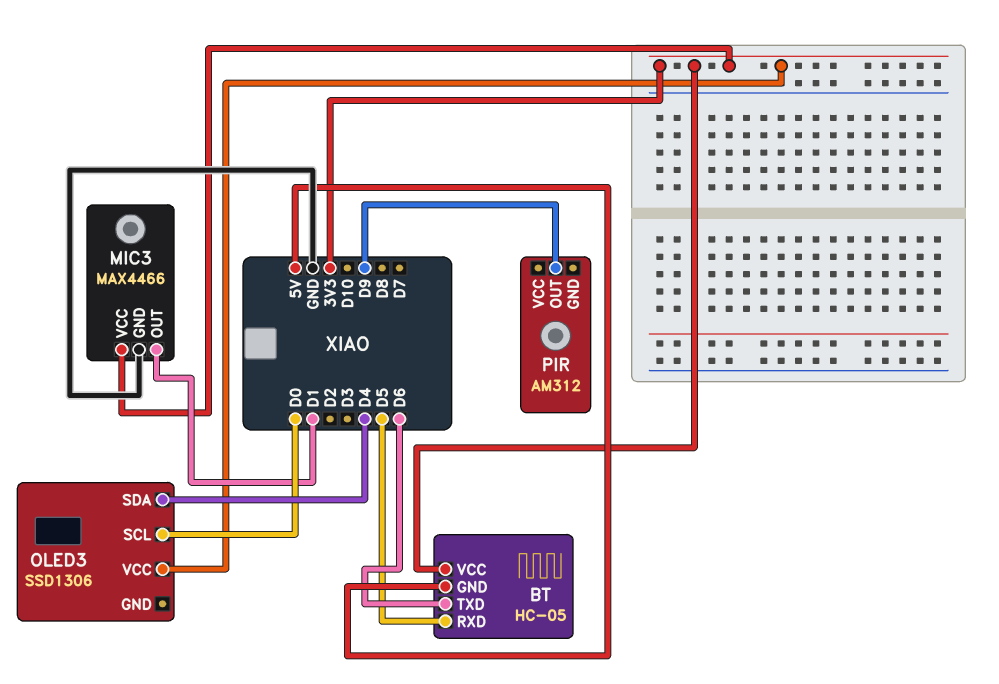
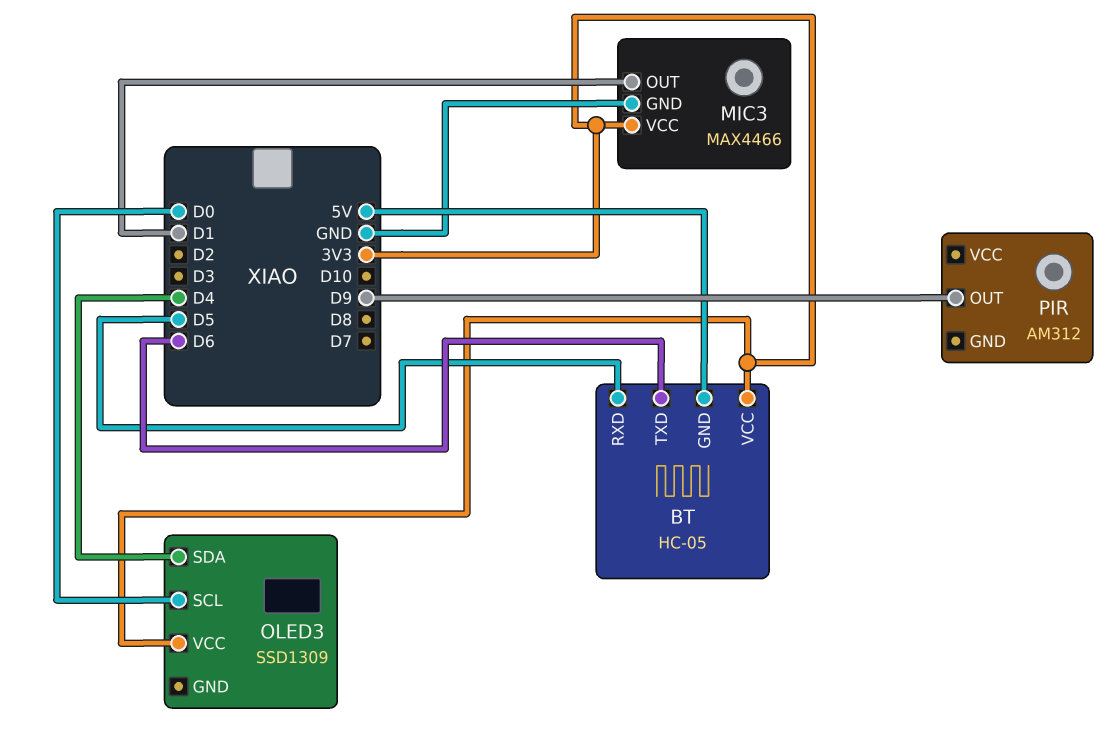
OLED3: SSD1306 -> SSD1309

